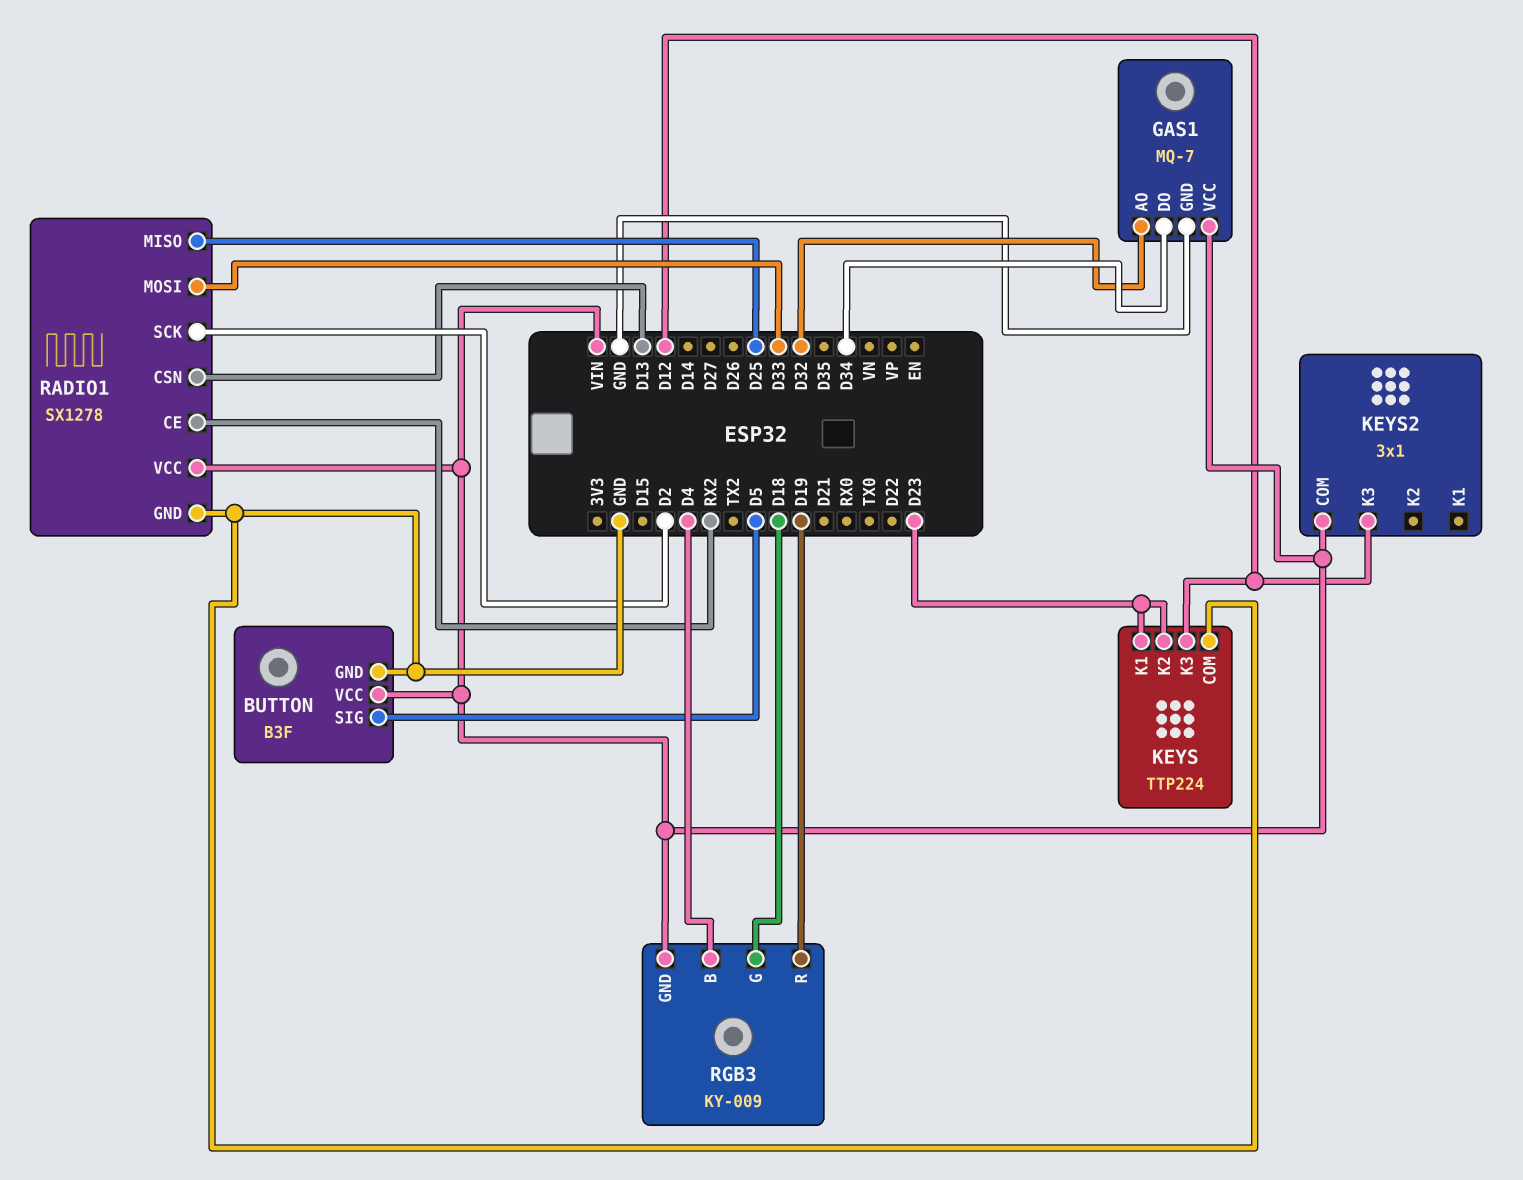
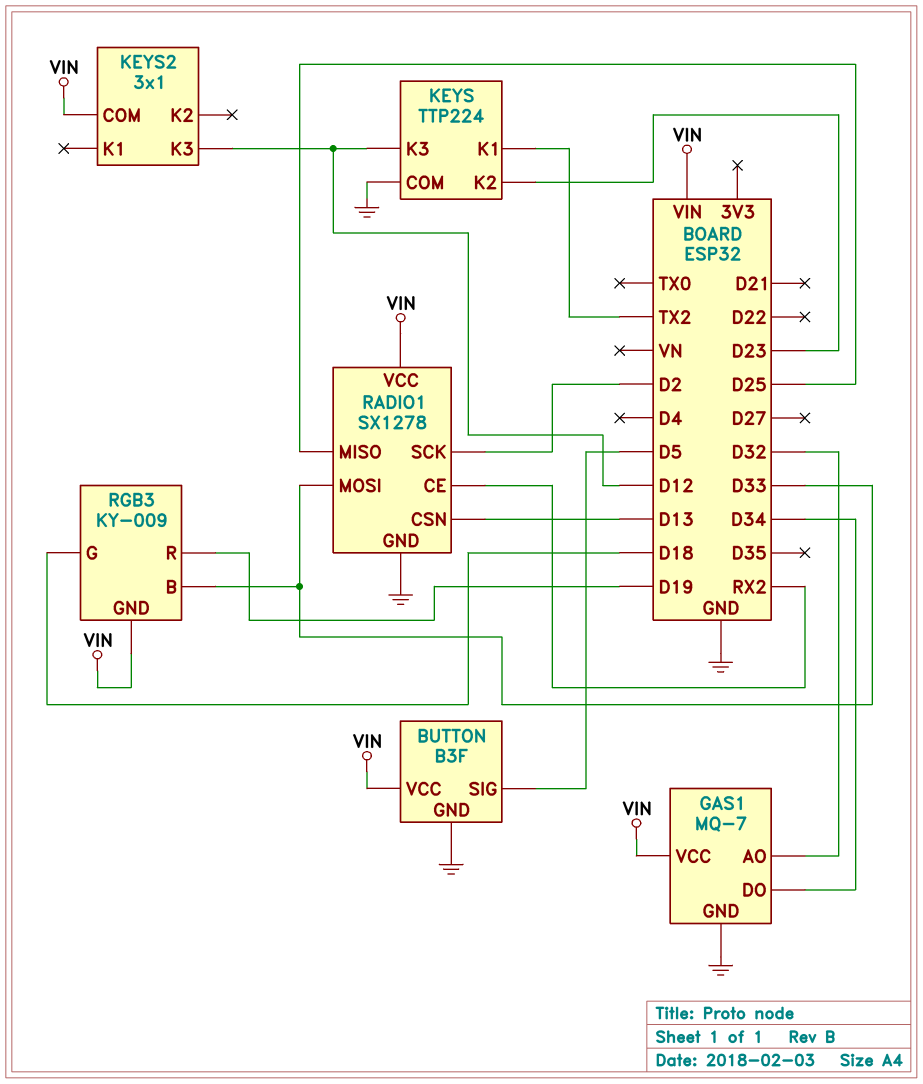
KEYS pin K1: D23 -> TX2
RGB3 pin B: D4 -> D33

